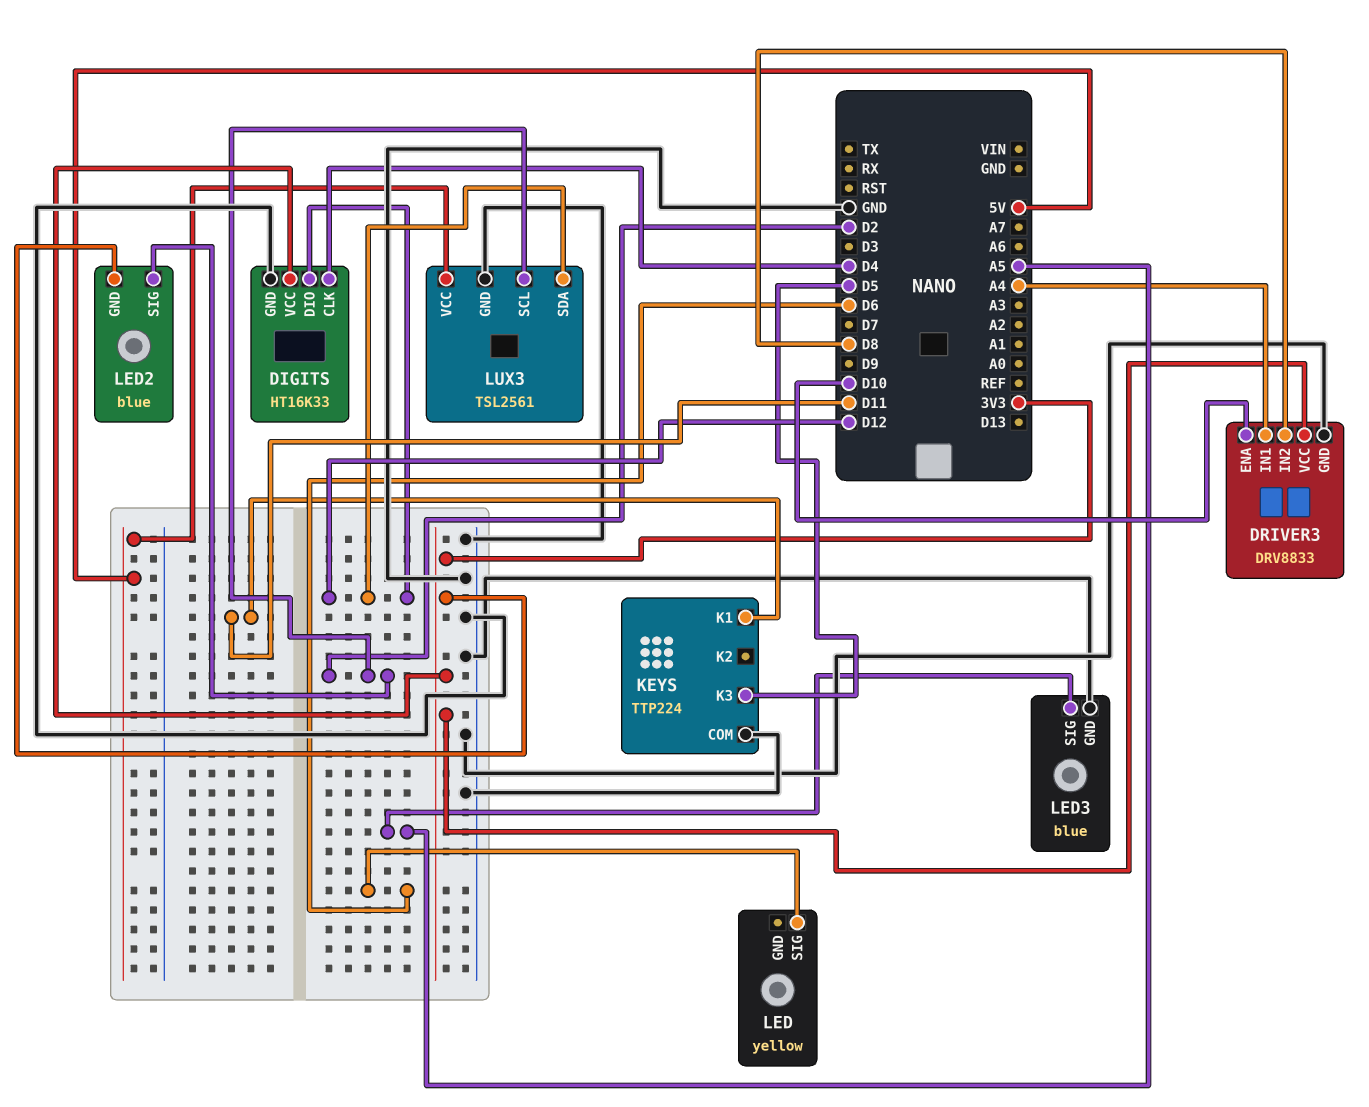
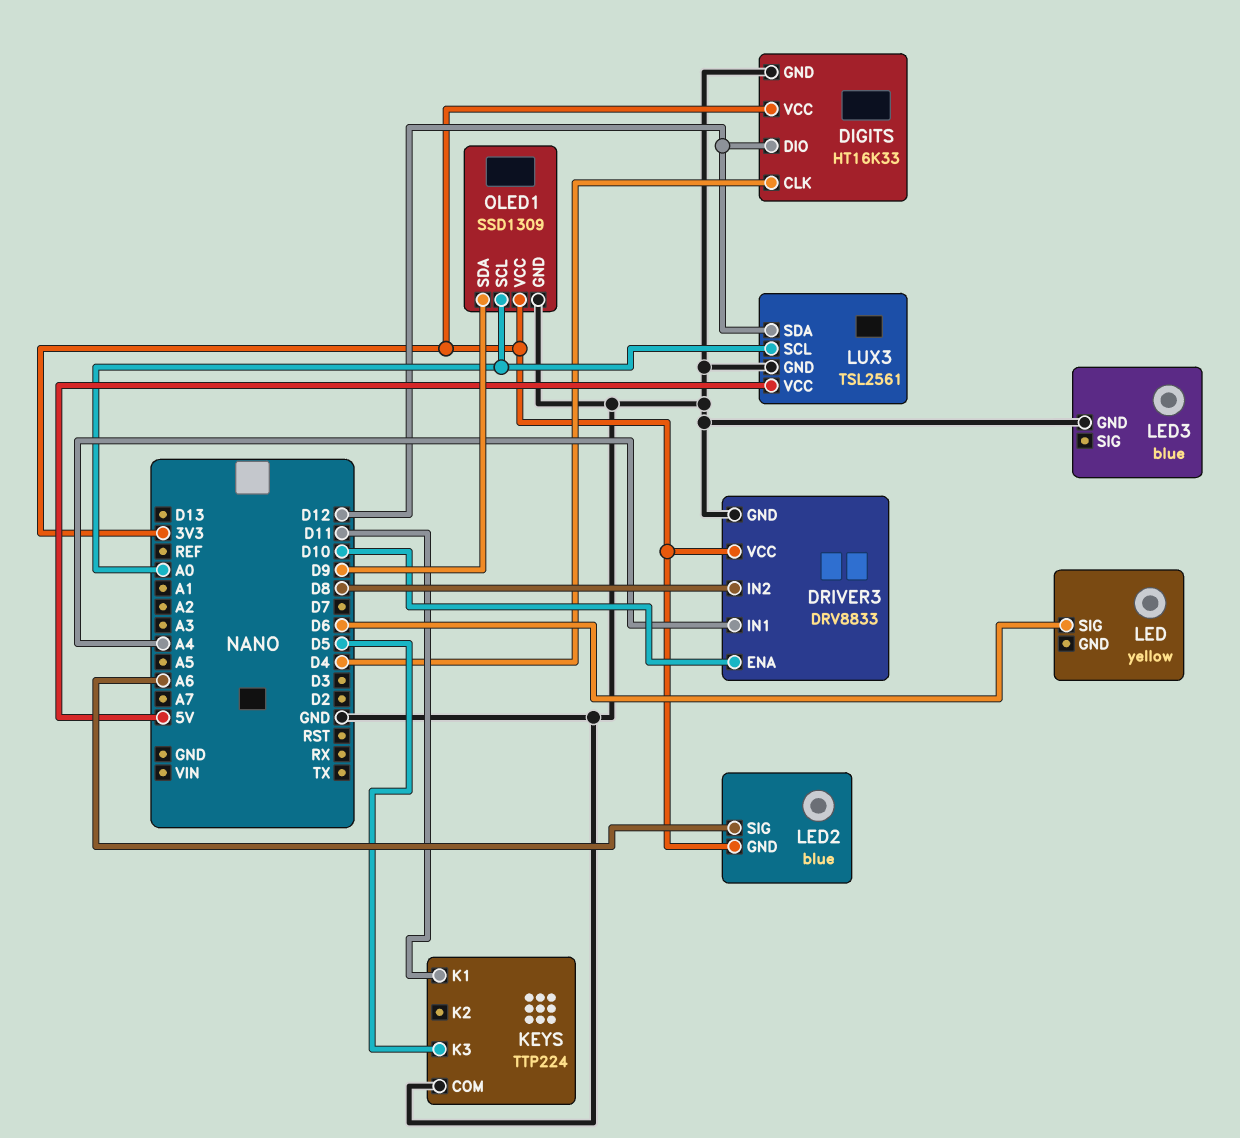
LED2 pin SIG: D2 -> A6
LED3 pin SIG: A5 -> none
LUX3 pin SCL: D2 -> A0
OLED1: none -> SSD1309
OLED1 pin GND: none -> GND
OLED1 pin SCL: none -> A0
OLED1 pin SDA: none -> D9
OLED1 pin VCC: none -> 3V3

